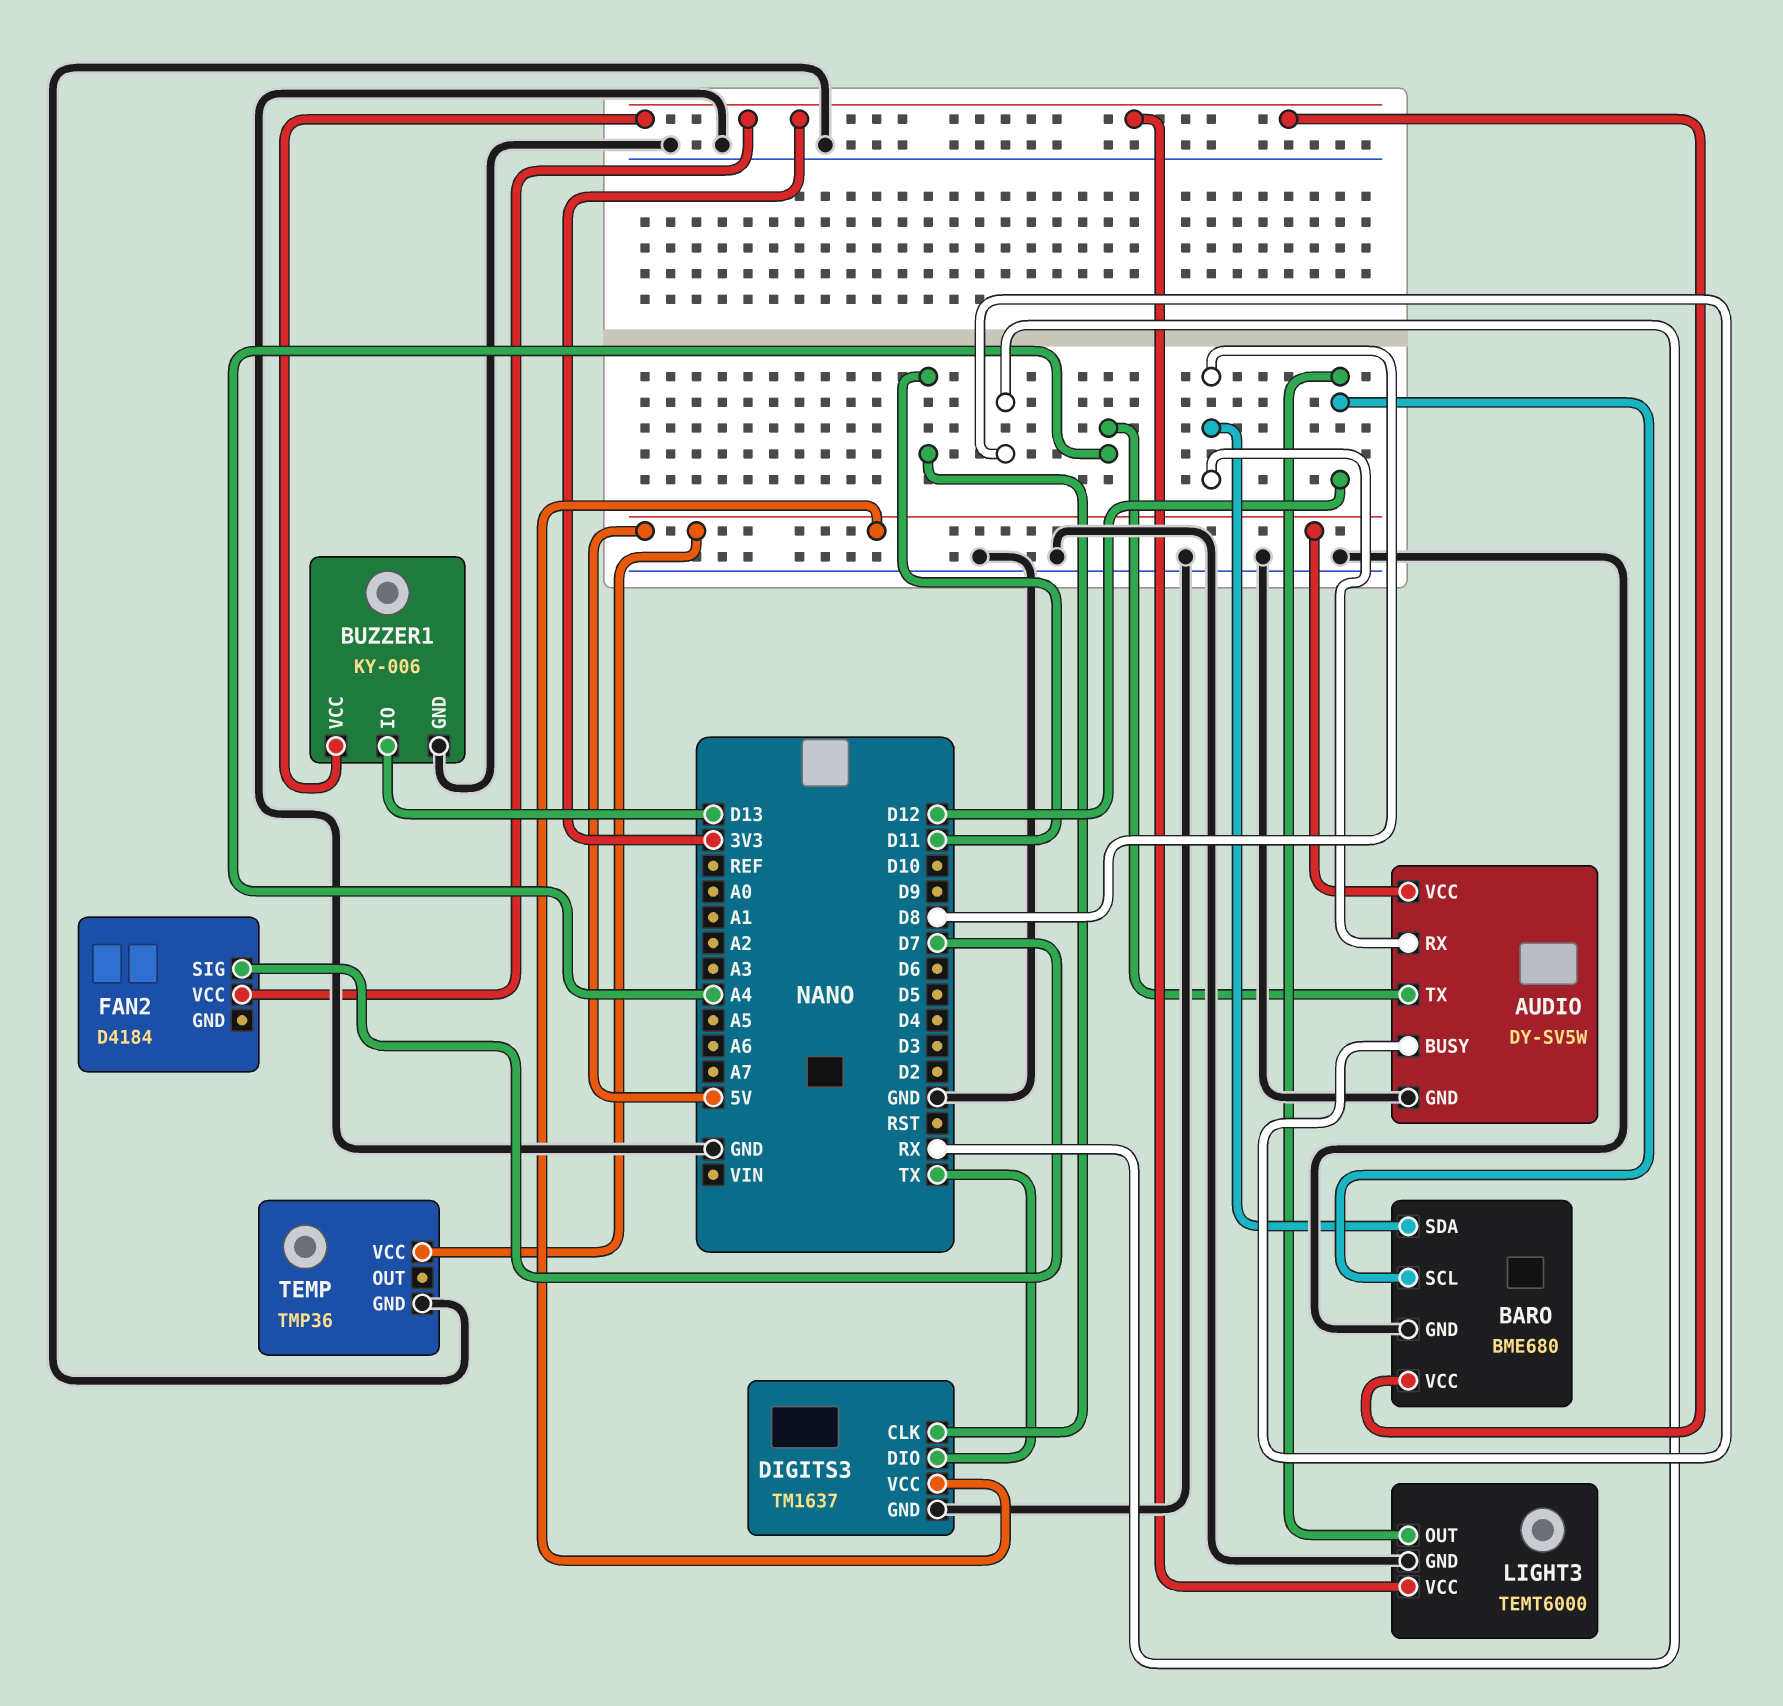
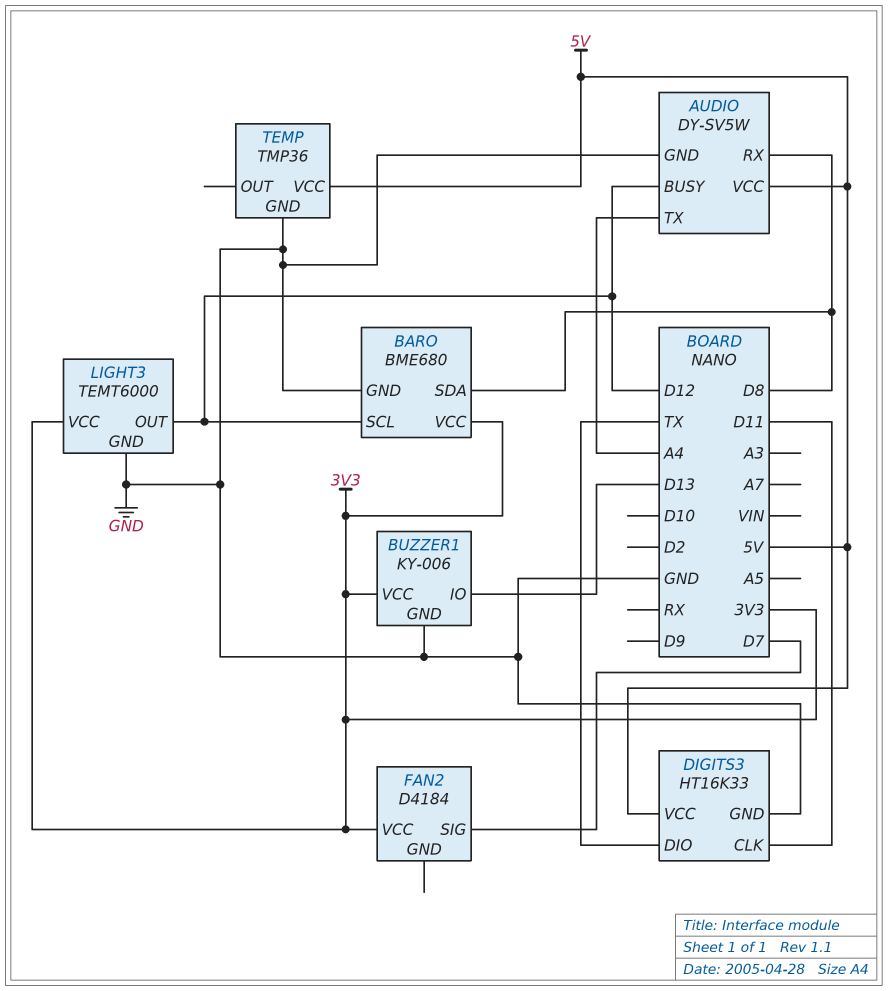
AUDIO pin BUSY: RX -> D12
DIGITS3: TM1637 -> HT16K33

